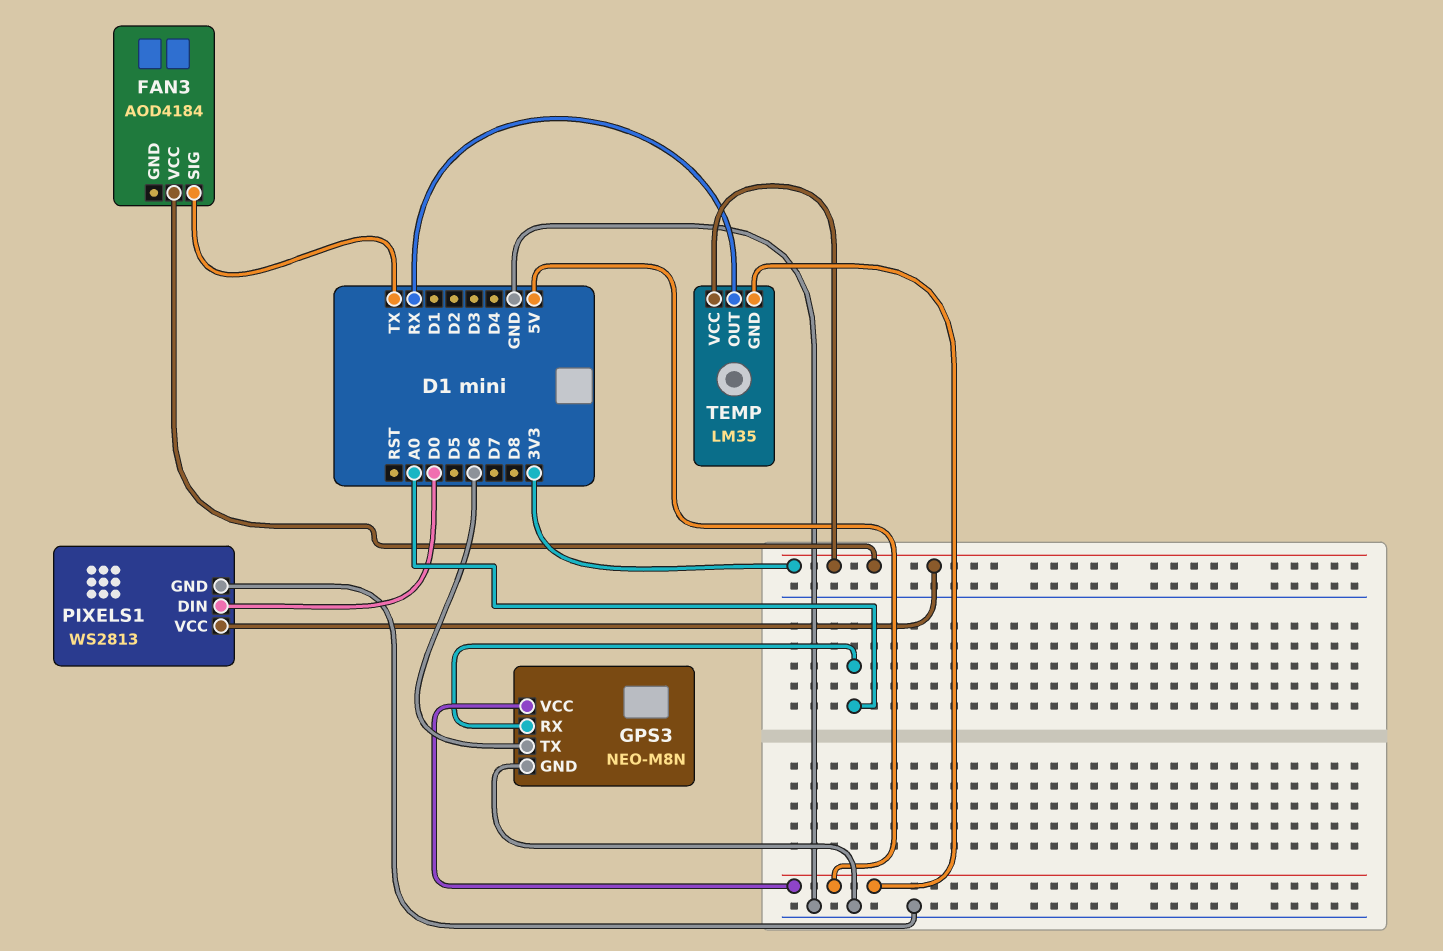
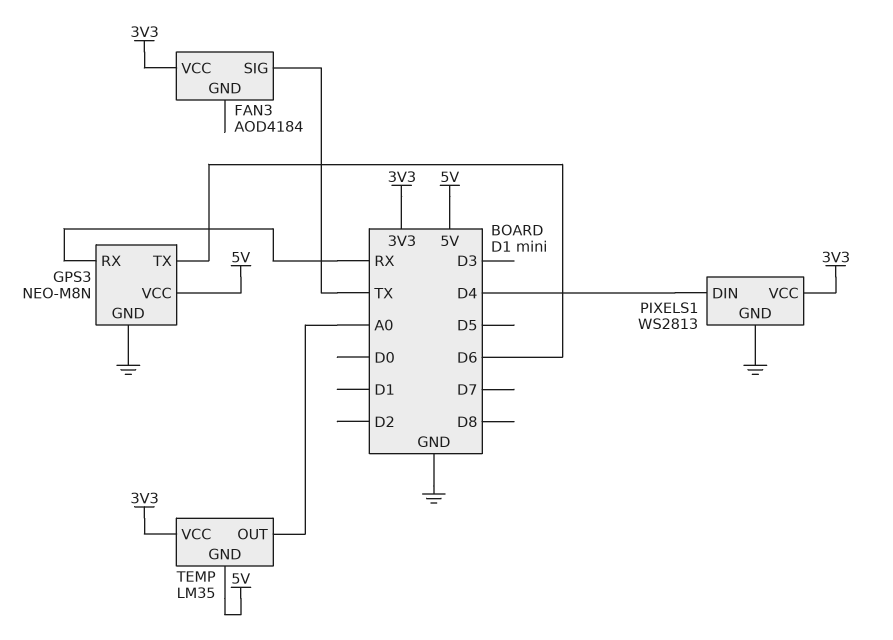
GPS3 pin RX: A0 -> RX
PIXELS1 pin DIN: D0 -> D4
TEMP pin OUT: RX -> A0

